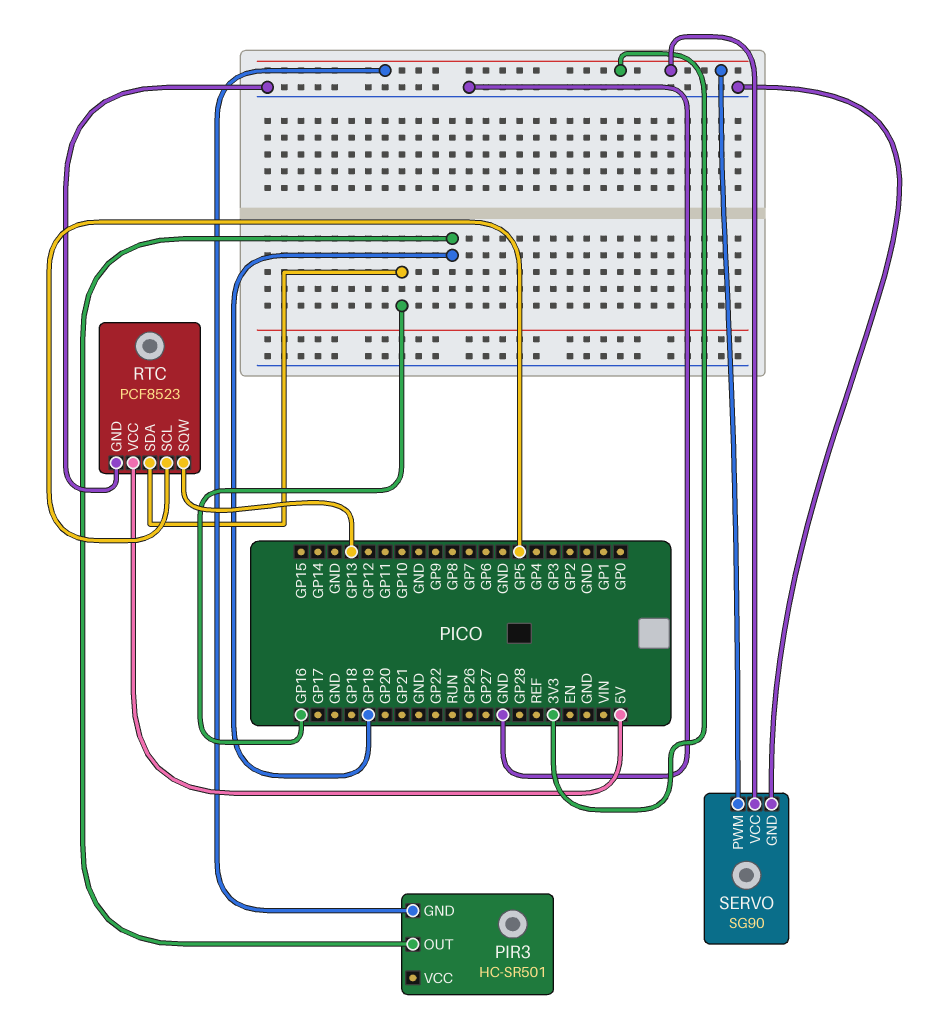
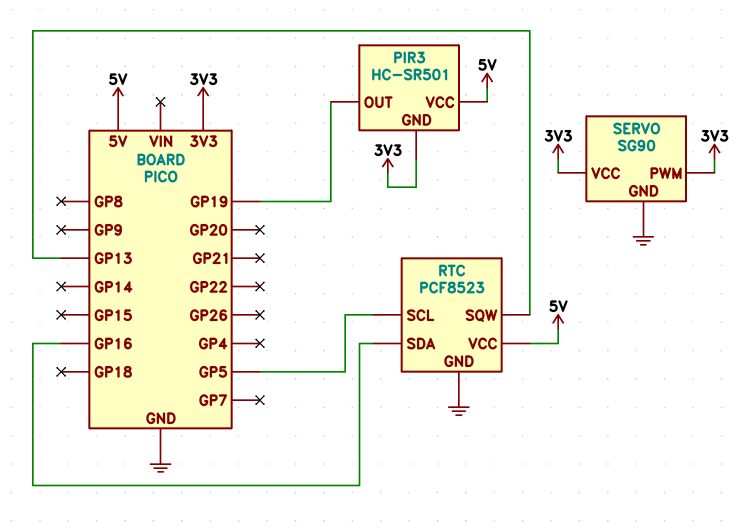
PIR3 pin VCC: none -> 5V

